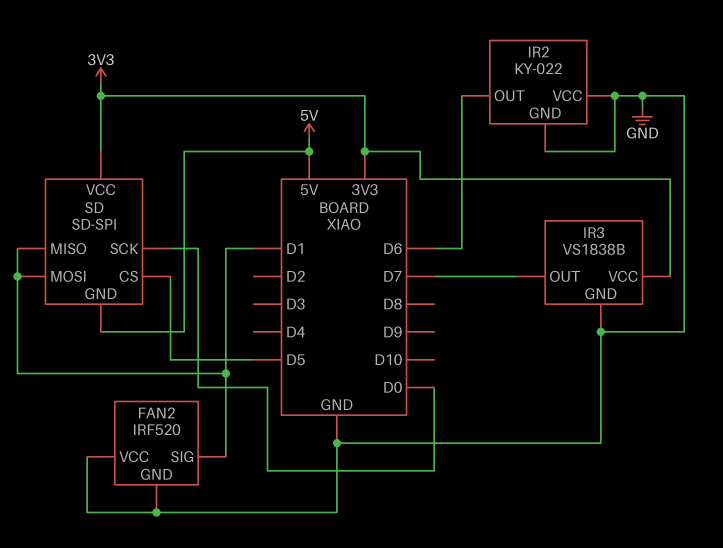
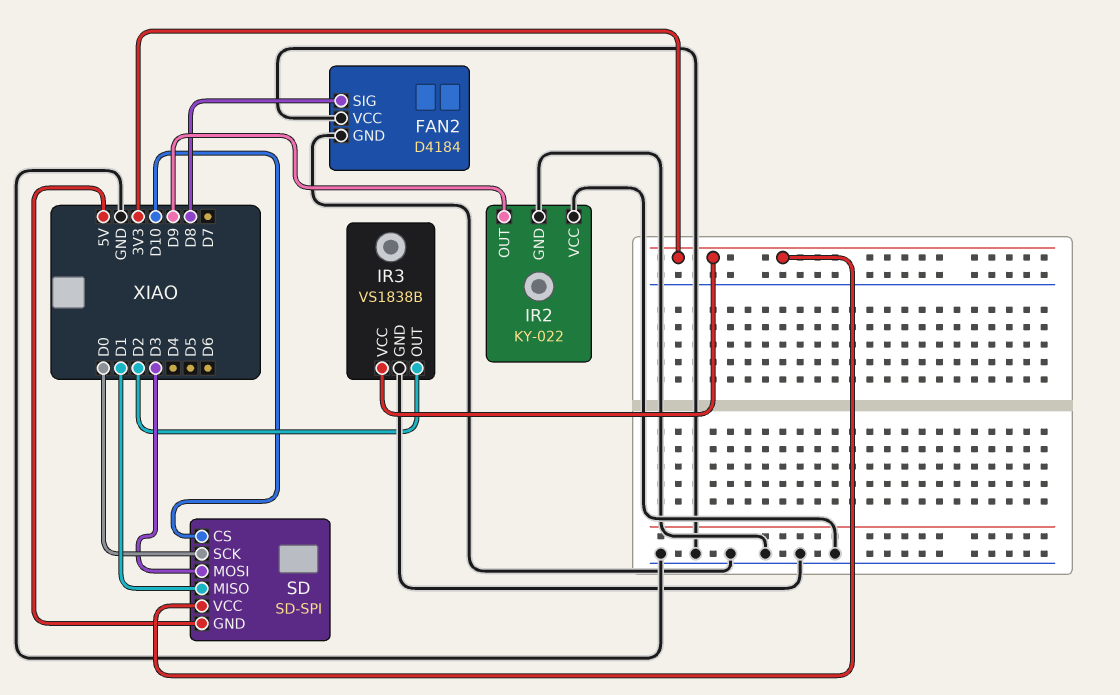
FAN2: IRF520 -> D4184
FAN2 pin SIG: D1 -> D8
IR2 pin OUT: D6 -> D9
IR3 pin OUT: D7 -> D2
SD pin CS: D5 -> D10
SD pin MOSI: D1 -> D3

